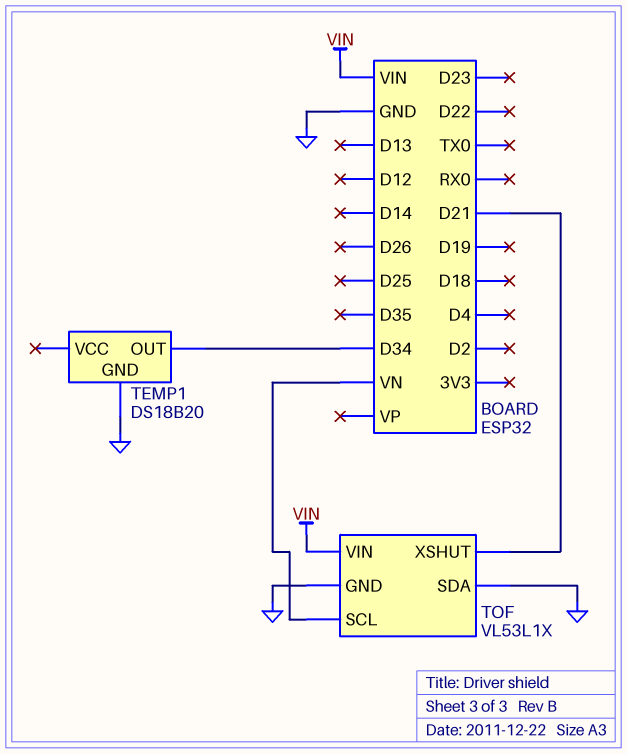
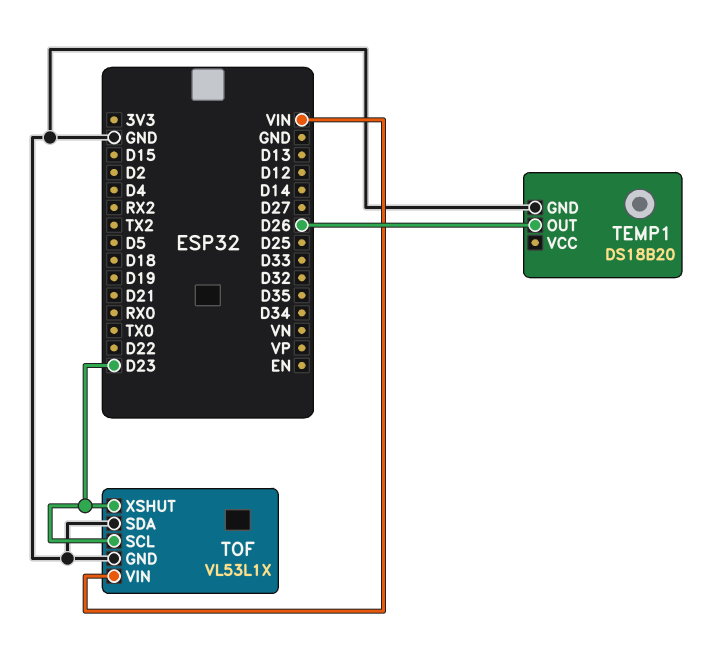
TEMP1 pin OUT: D34 -> D26
TOF pin SCL: VN -> D23
TOF pin XSHUT: D21 -> D23

